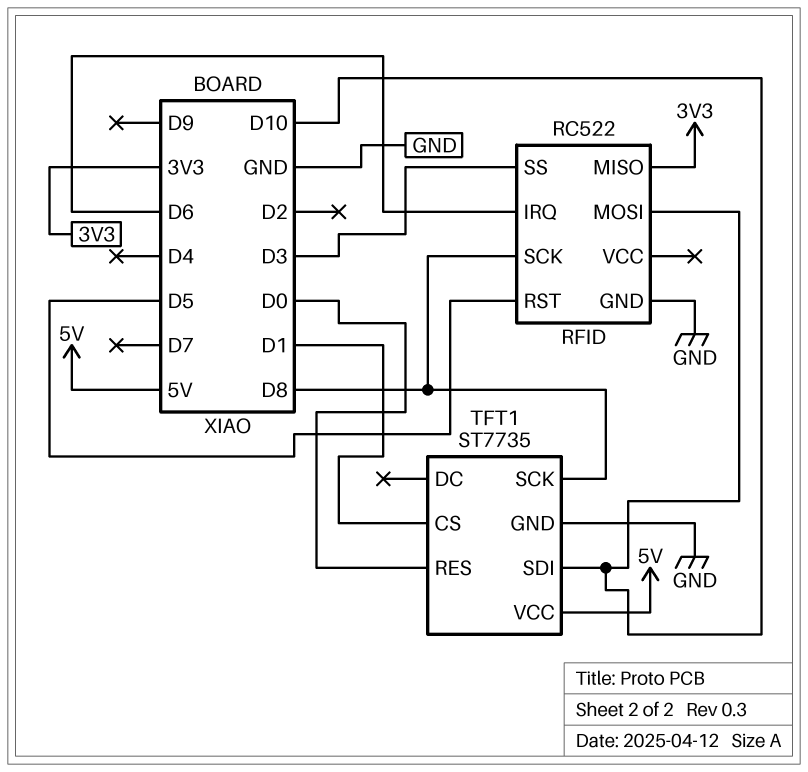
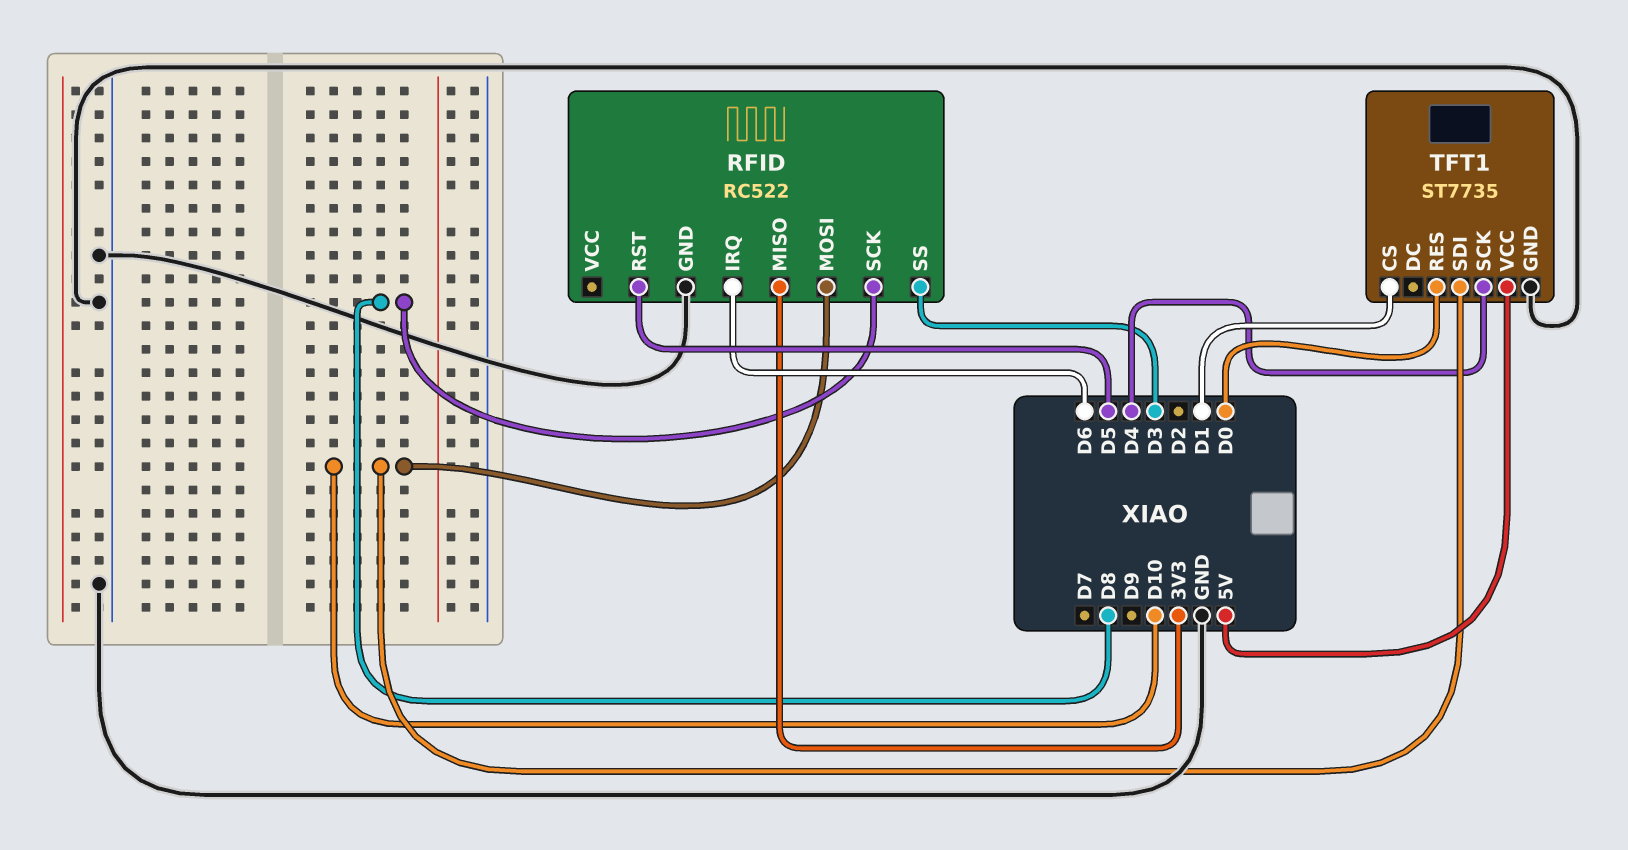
TFT1 pin SCK: D8 -> D4

